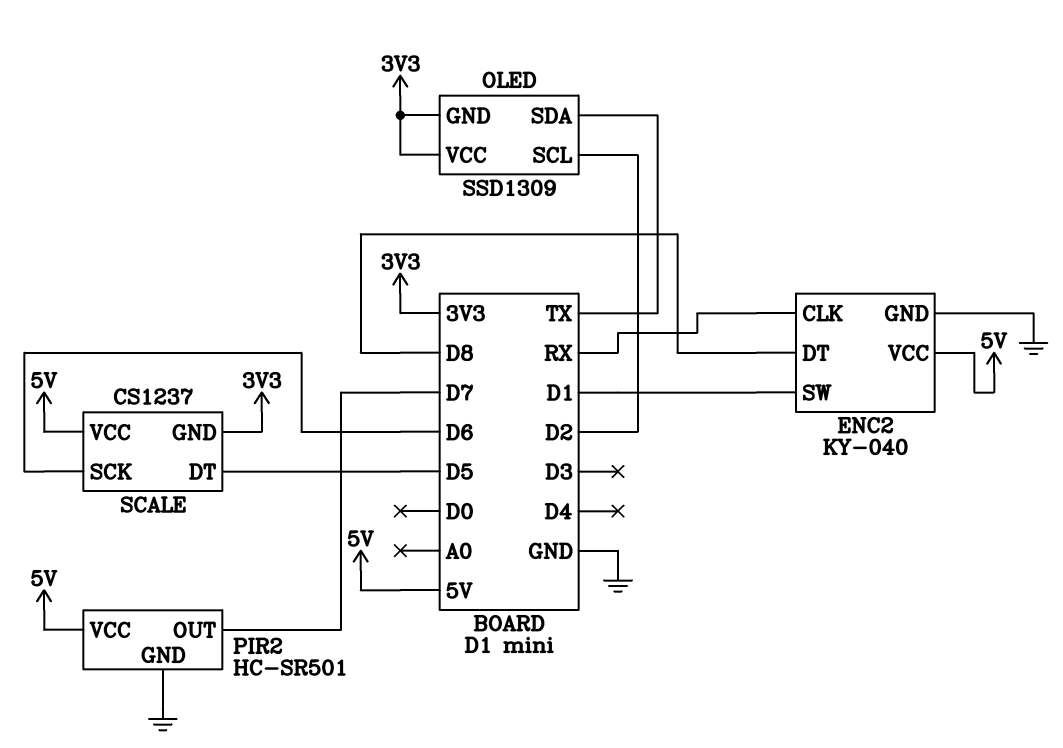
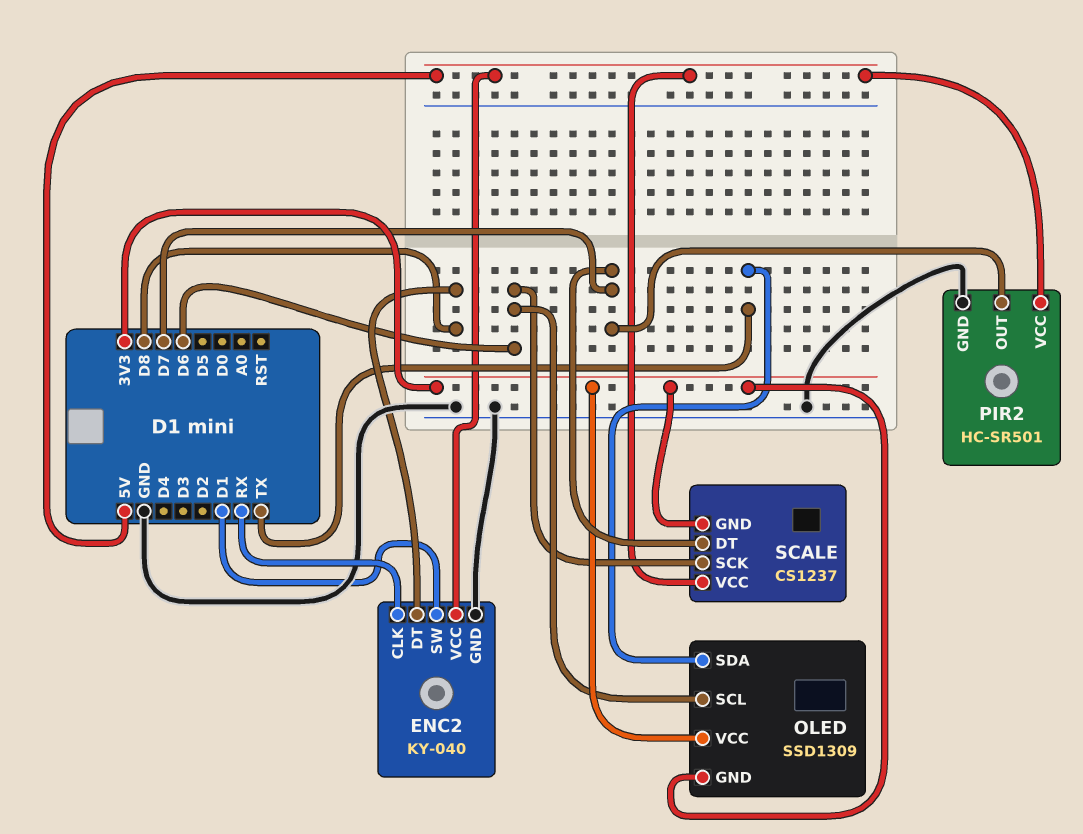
OLED pin SCL: D2 -> D6
SCALE pin DT: D5 -> D7

